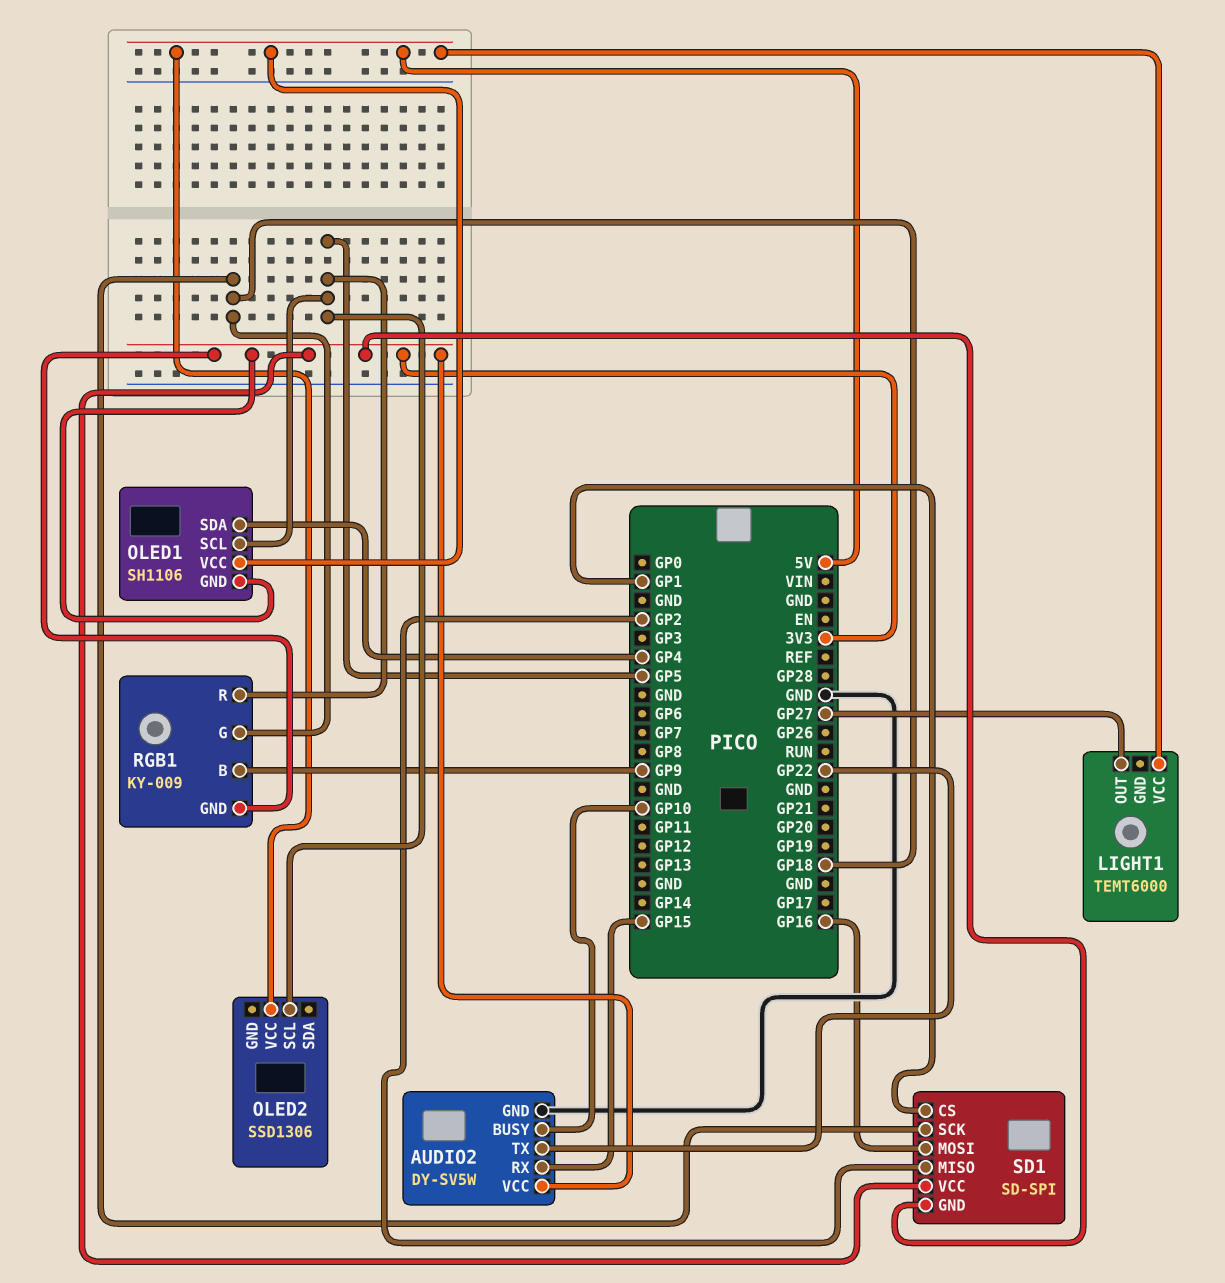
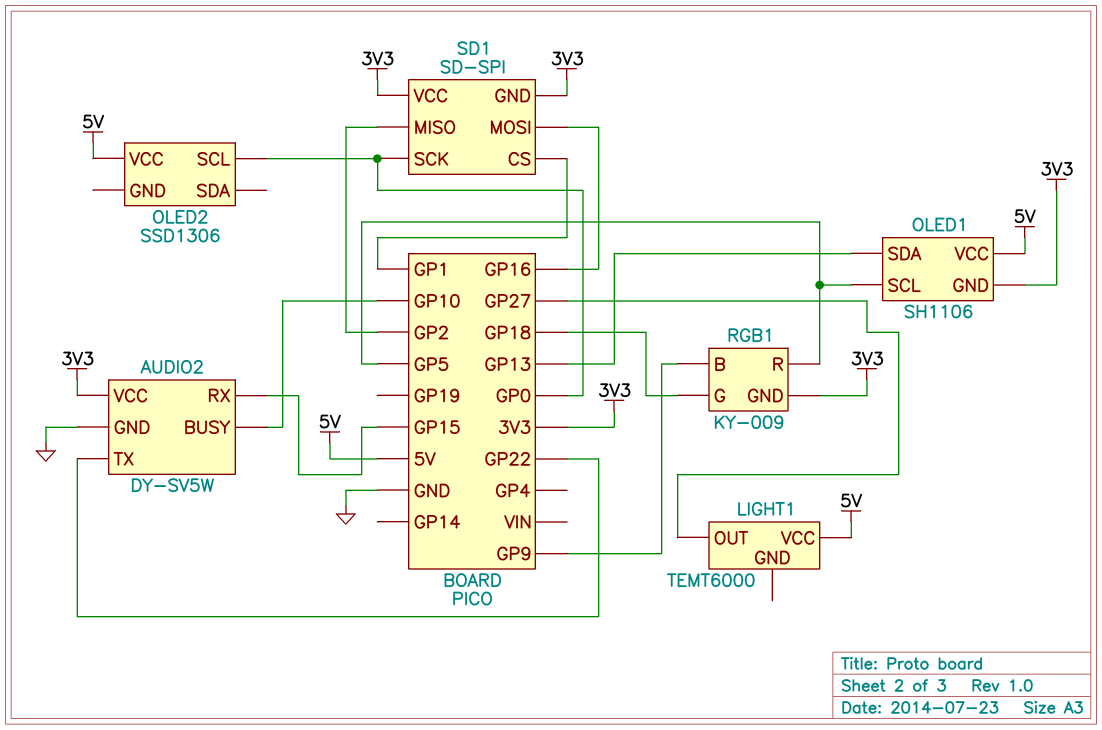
OLED1 pin SDA: GP4 -> GP13
OLED2 pin SCL: GP5 -> GP0
SD1 pin SCK: GP18 -> GP0

